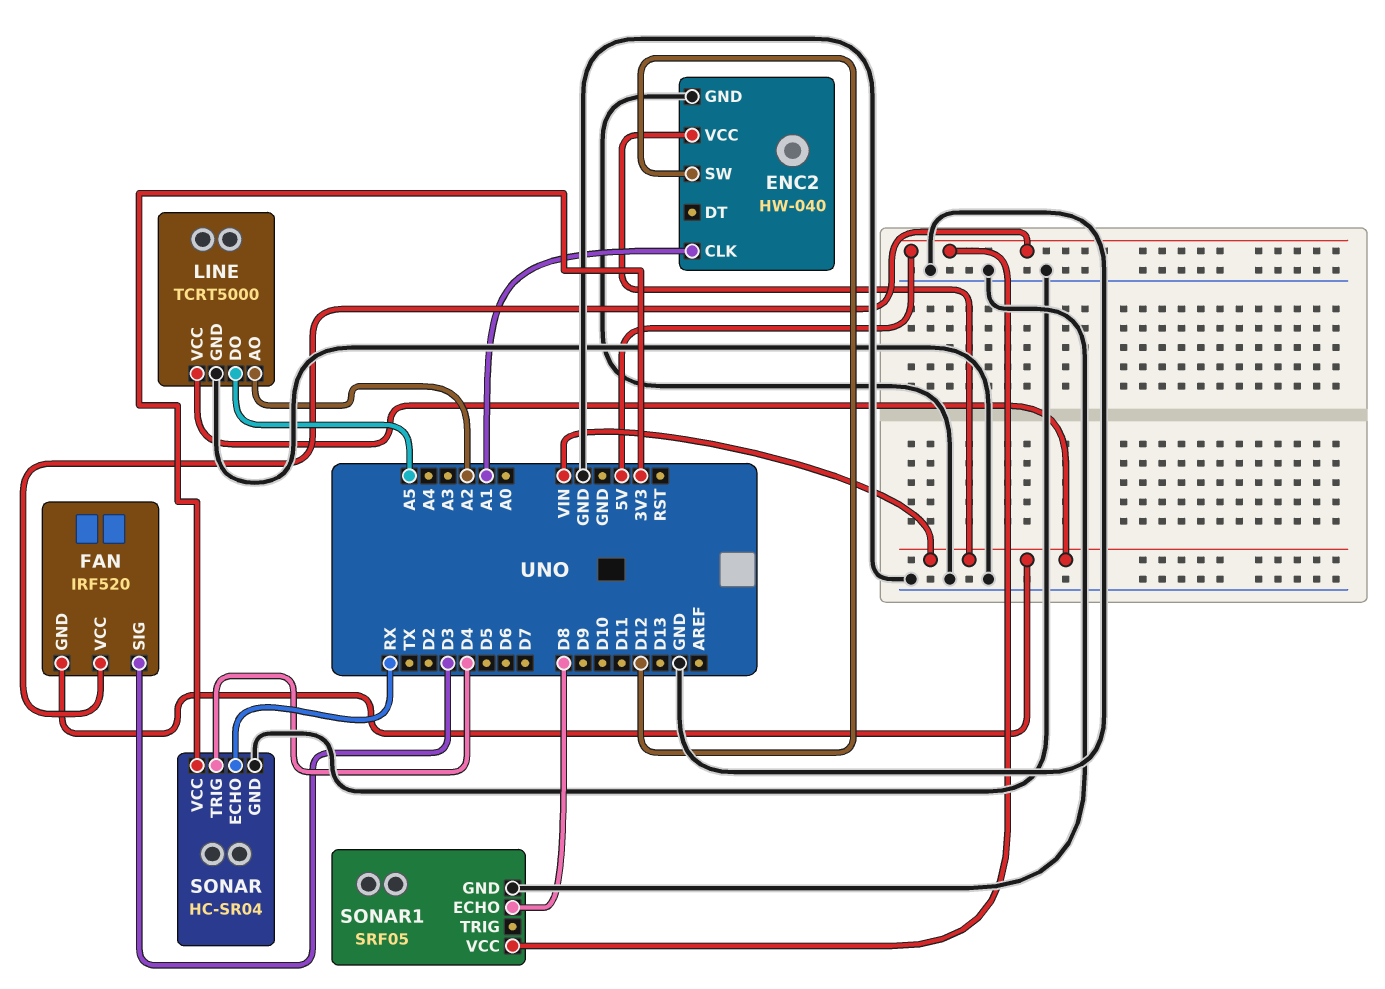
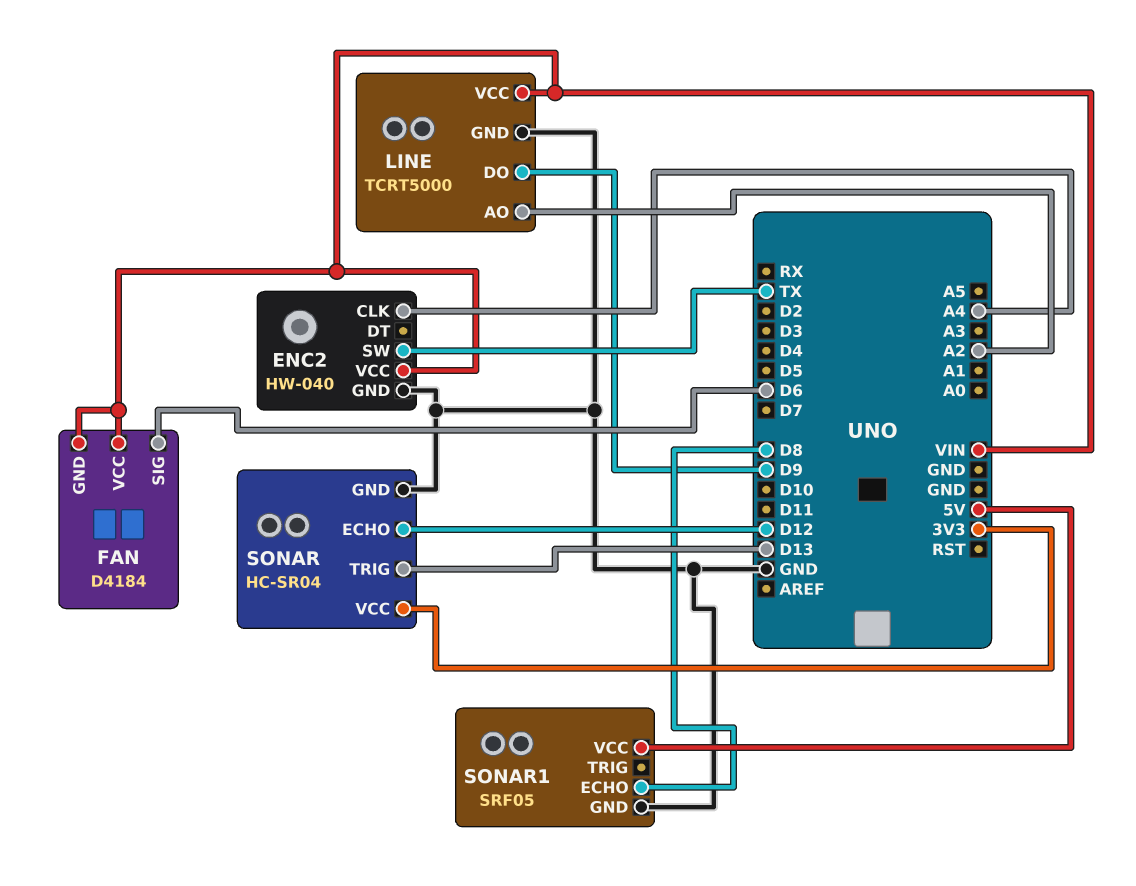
ENC2 pin CLK: A1 -> A4
ENC2 pin SW: D12 -> TX
FAN: IRF520 -> D4184
FAN pin SIG: D3 -> D6
FAN pin VCC: 5V -> VIN
LINE pin DO: A5 -> D9
SONAR pin ECHO: RX -> D12
SONAR pin TRIG: D4 -> D13

